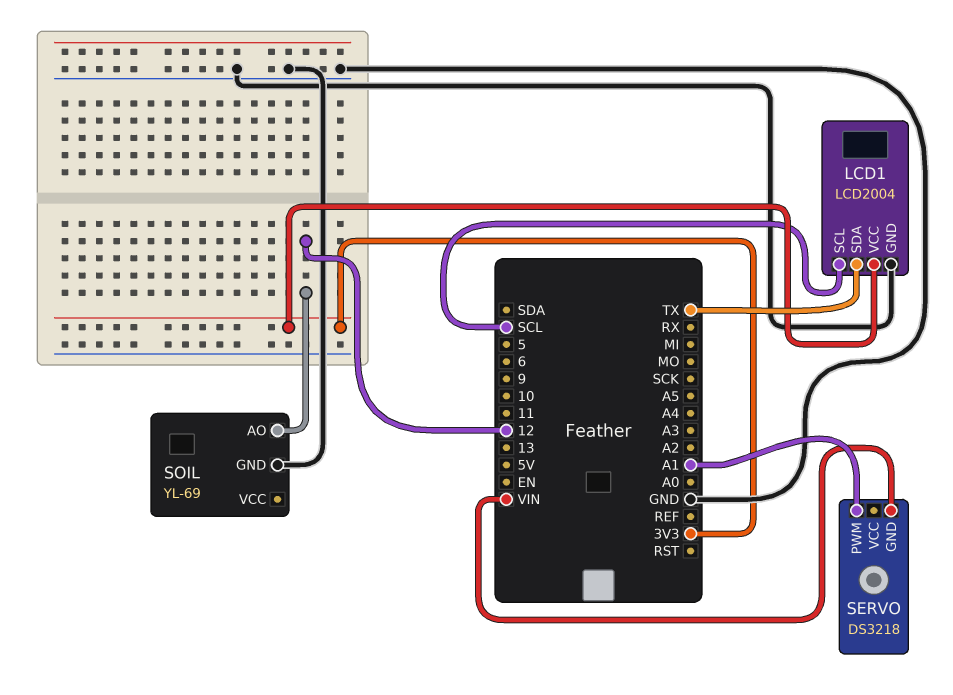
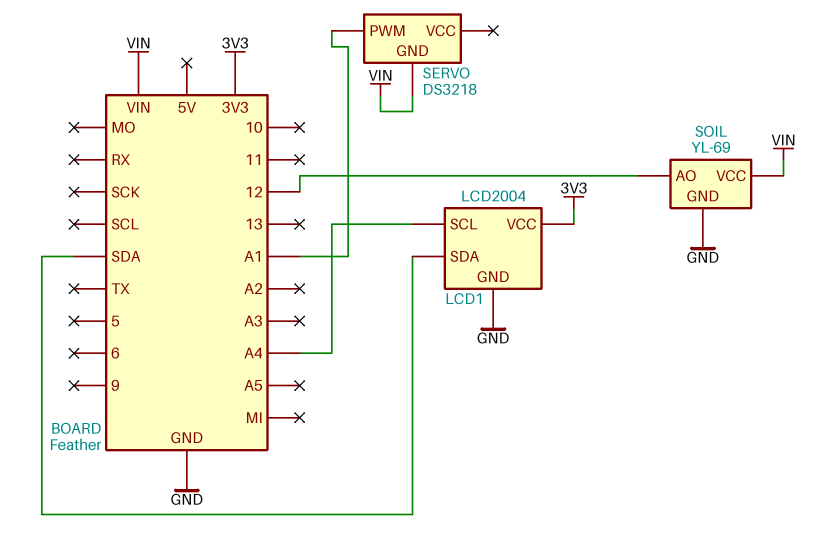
LCD1 pin SCL: SCL -> A4
LCD1 pin SDA: TX -> SDA
SOIL pin VCC: none -> VIN

